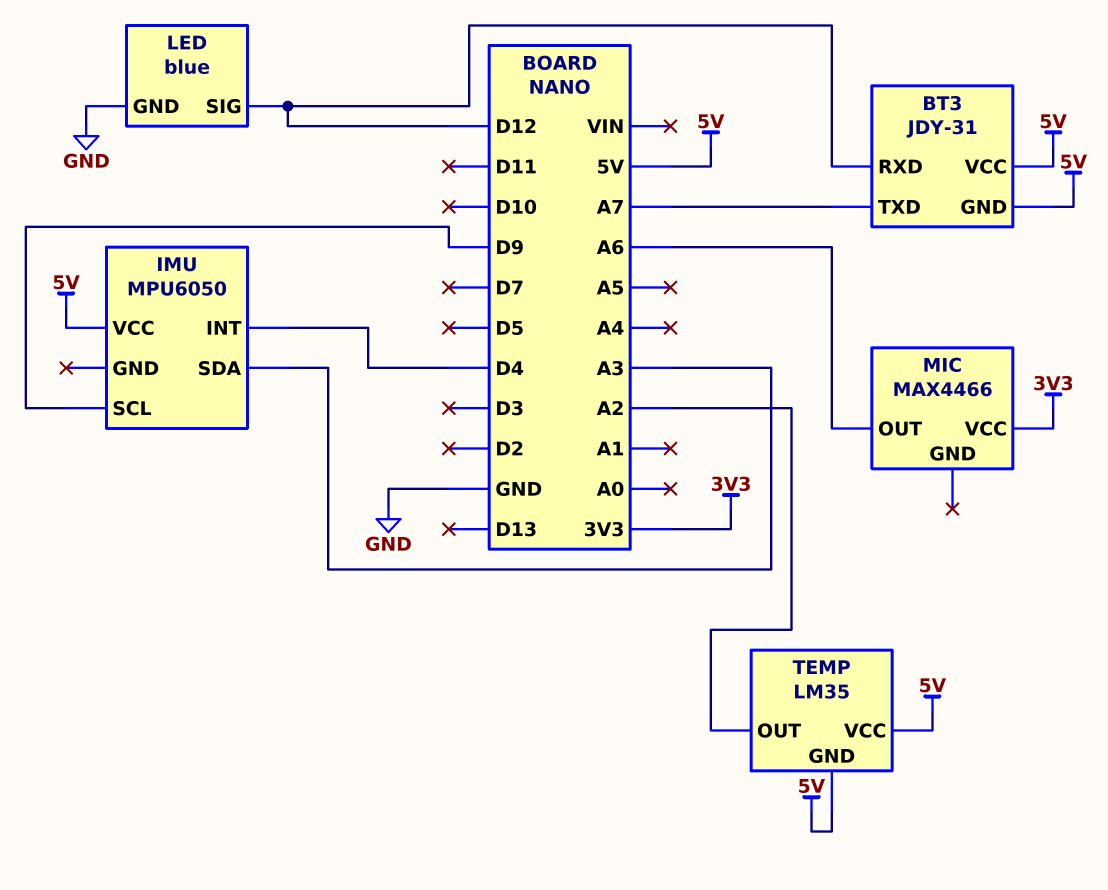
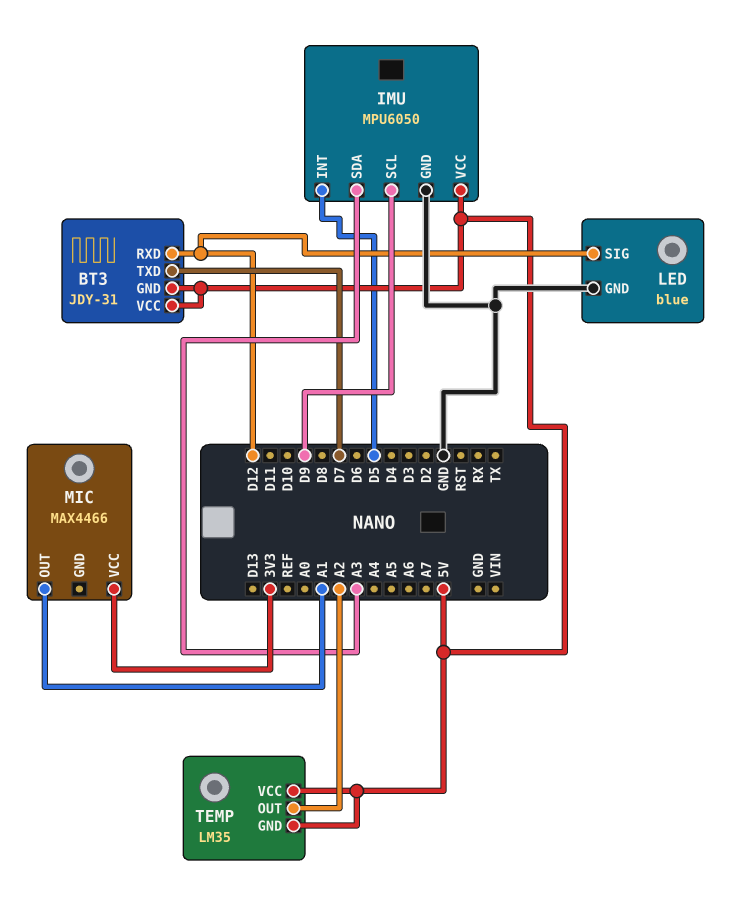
BT3 pin TXD: A7 -> D7
IMU pin GND: none -> GND
IMU pin INT: D4 -> D5
MIC pin OUT: A6 -> A1

